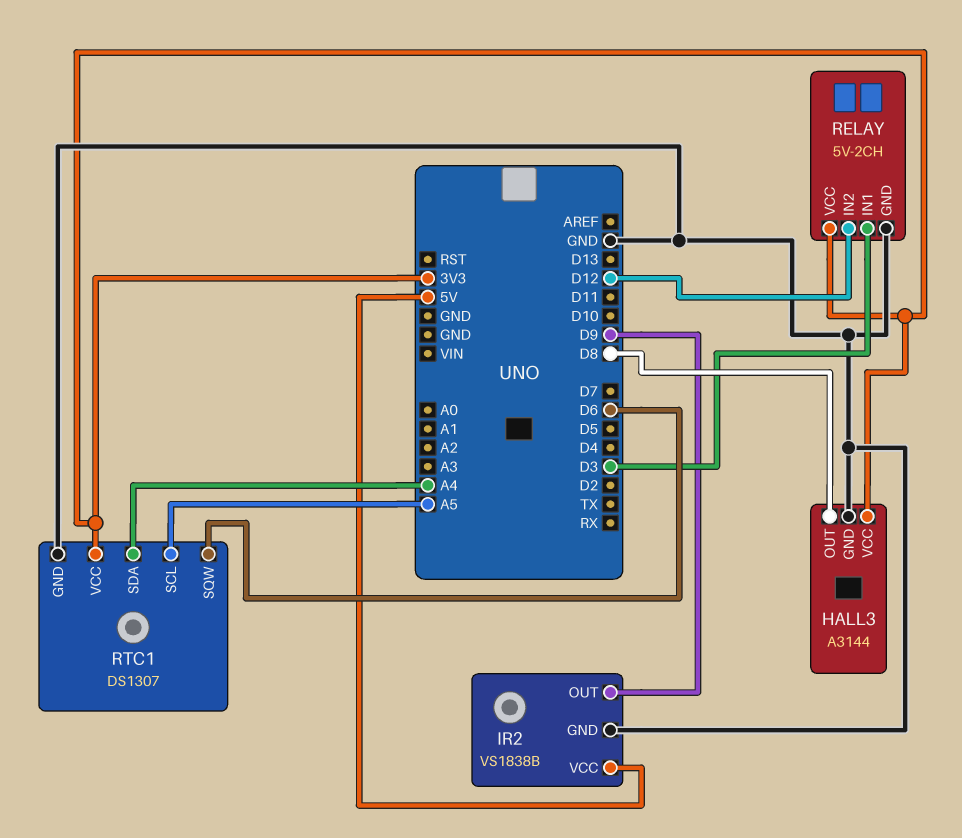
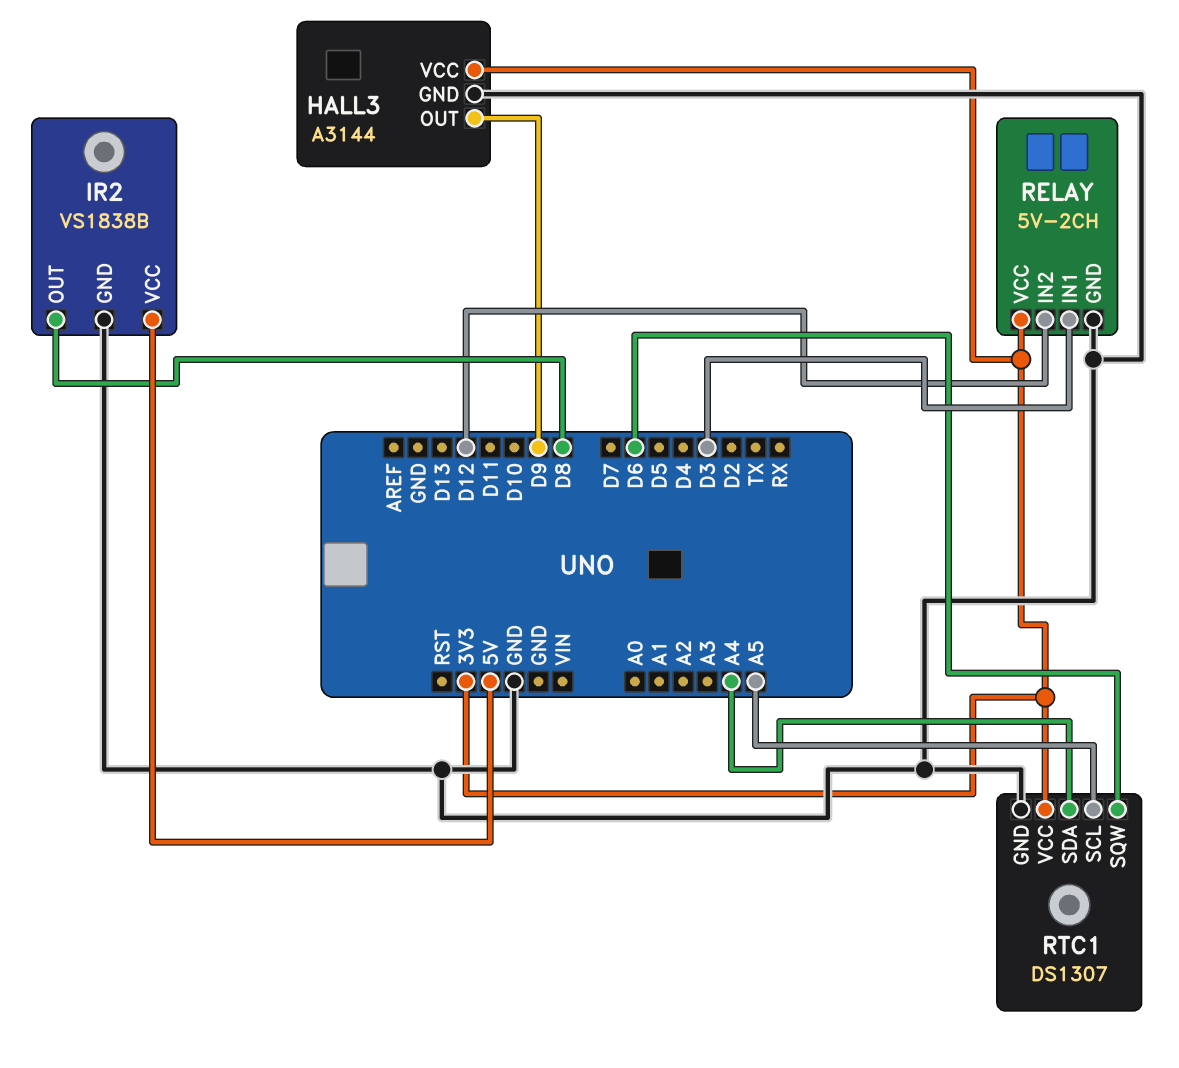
HALL3 pin OUT: D8 -> D9
IR2 pin OUT: D9 -> D8

